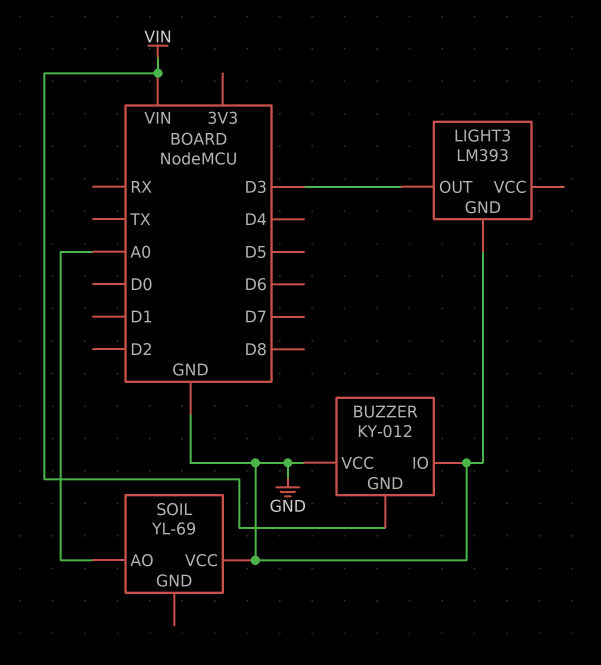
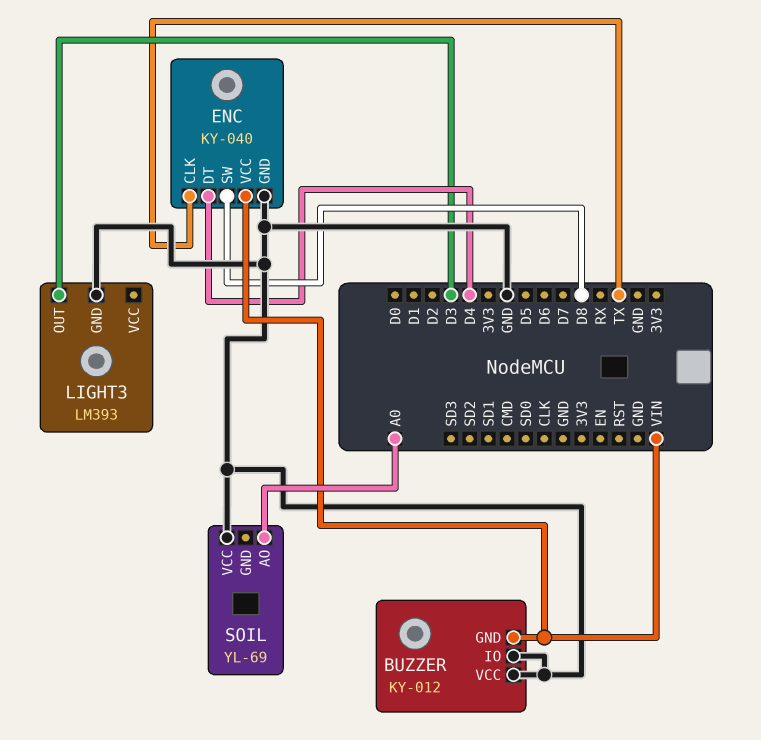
ENC: none -> KY-040
ENC pin CLK: none -> TX
ENC pin DT: none -> D4
ENC pin GND: none -> GND
ENC pin SW: none -> D8
ENC pin VCC: none -> VIN

